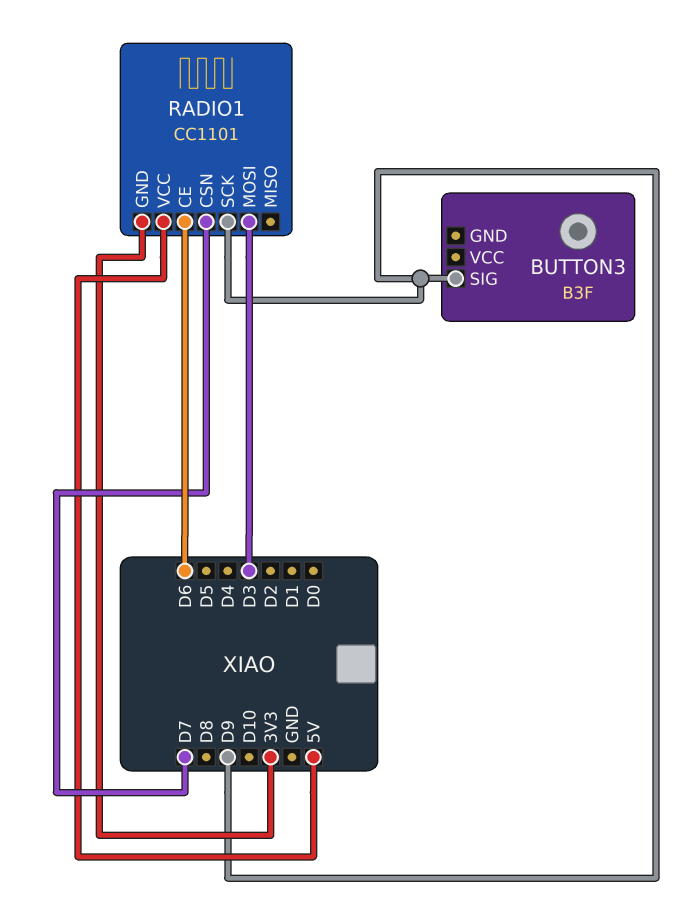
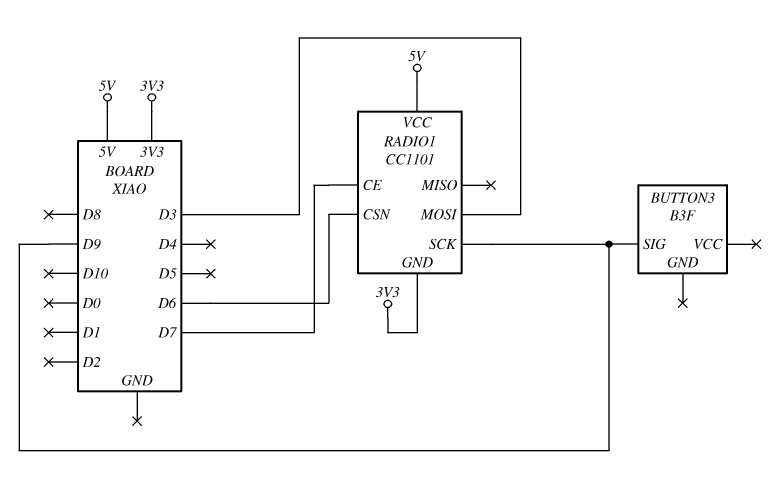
RADIO1 pin CE: D6 -> D7
RADIO1 pin CSN: D7 -> D6

